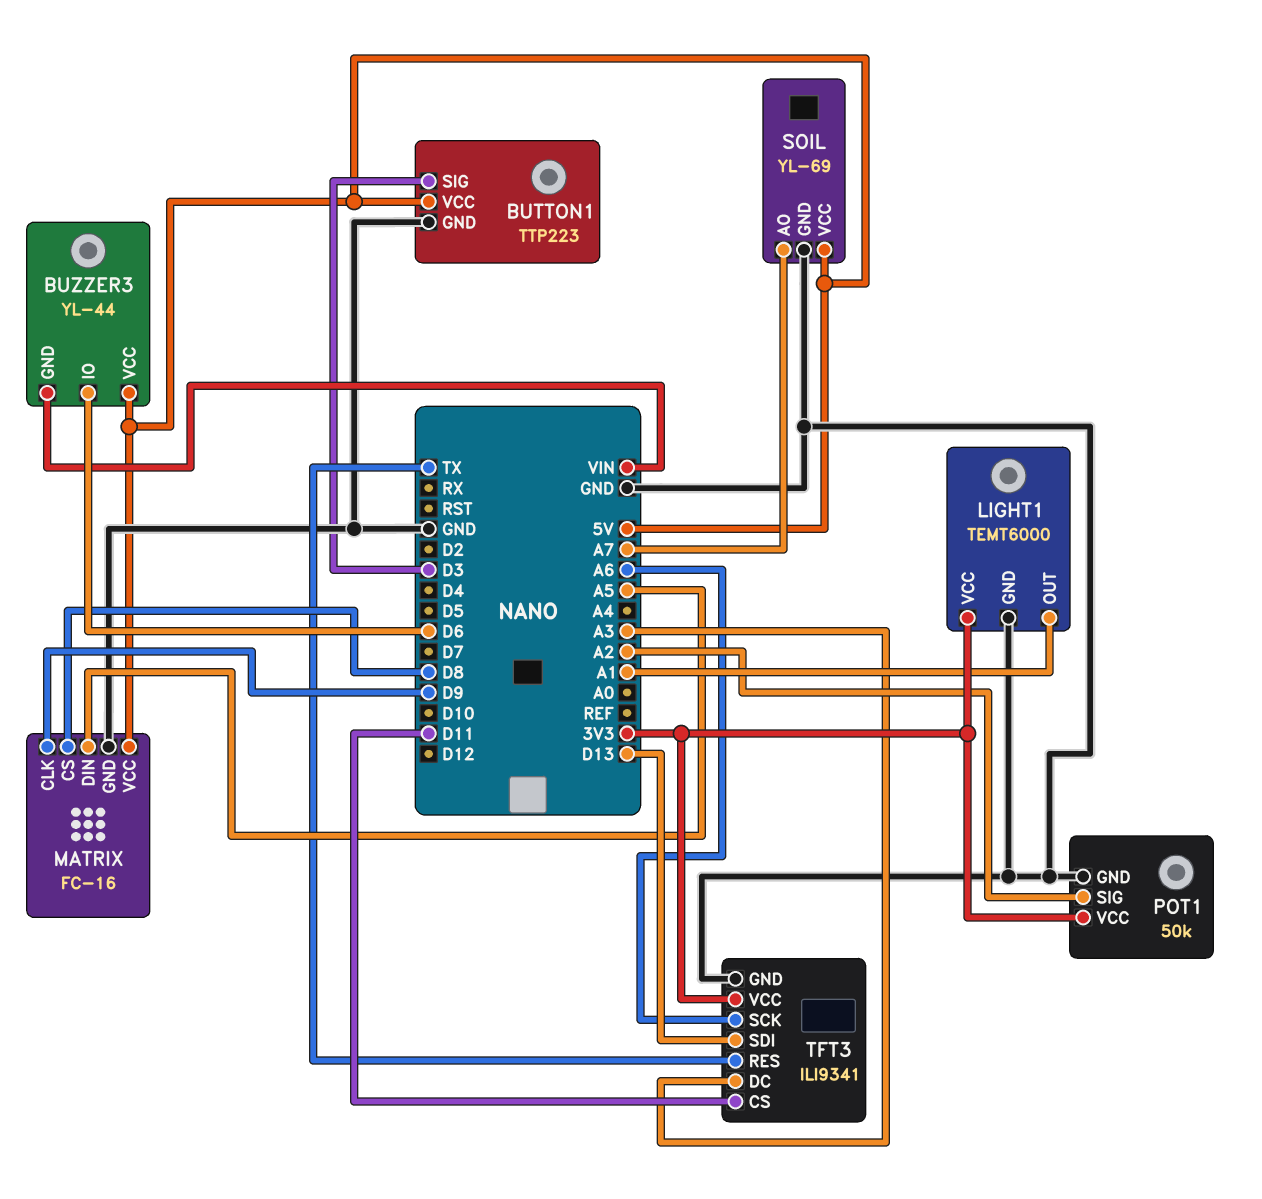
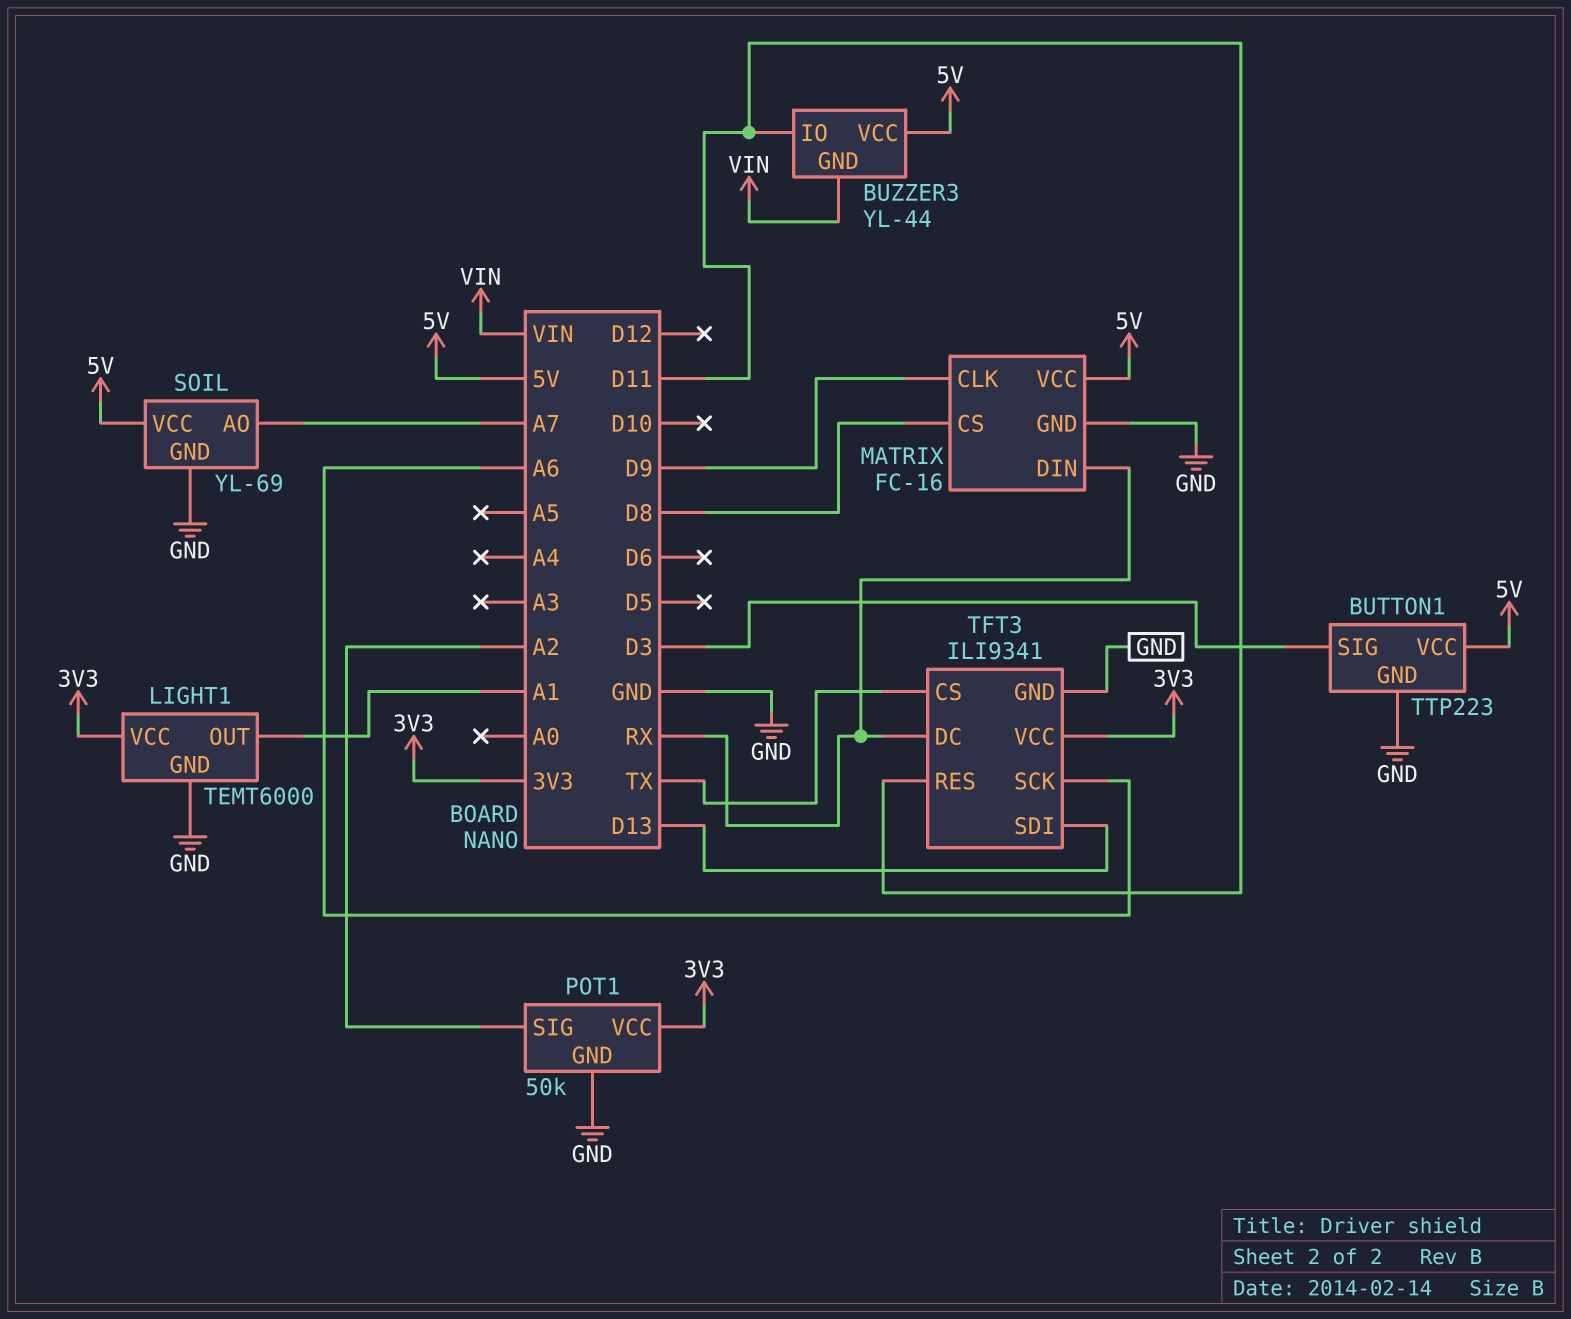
BUZZER3 pin IO: D6 -> D11
MATRIX pin DIN: A5 -> RX
TFT3 pin CS: D11 -> TX
TFT3 pin DC: A3 -> RX
TFT3 pin RES: TX -> D11

